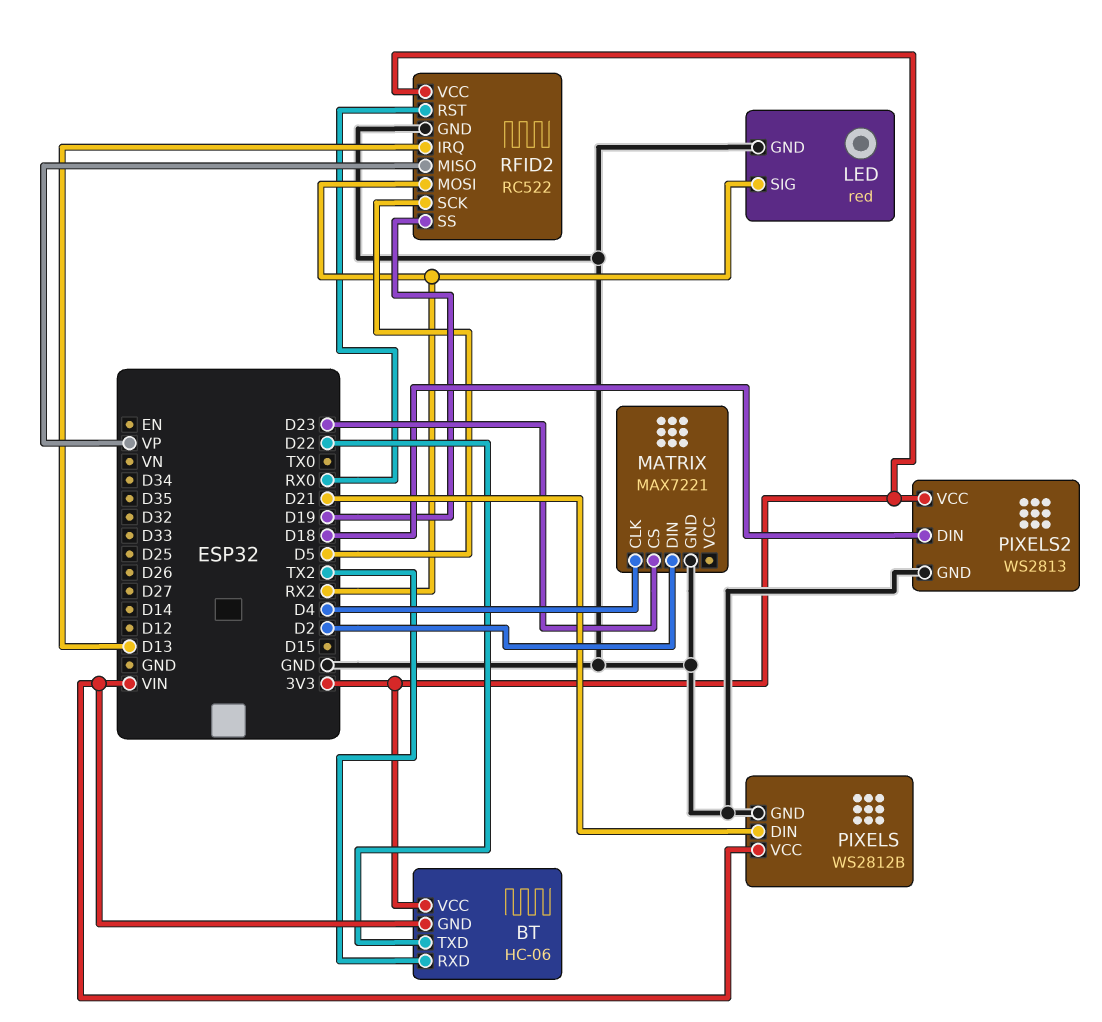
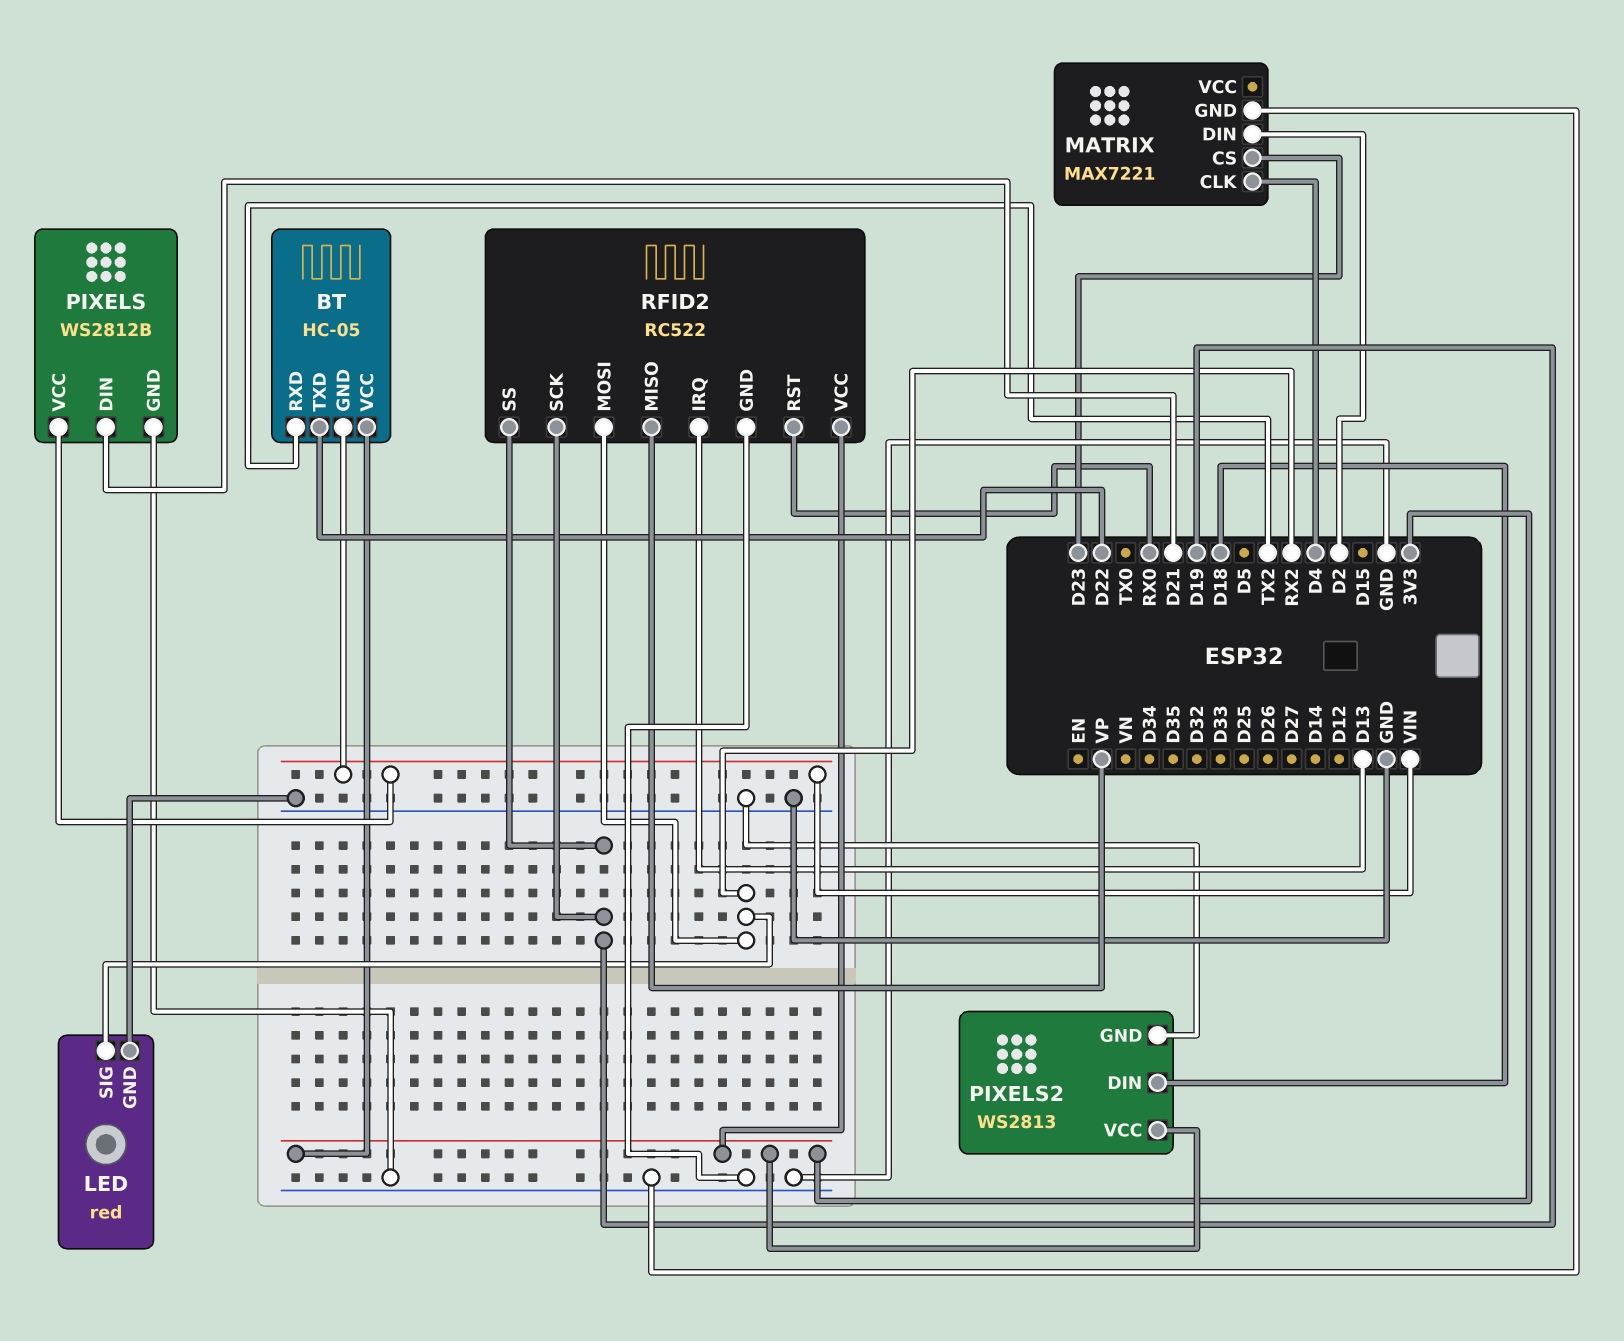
BT: HC-06 -> HC-05
RFID2 pin SCK: D5 -> D19

